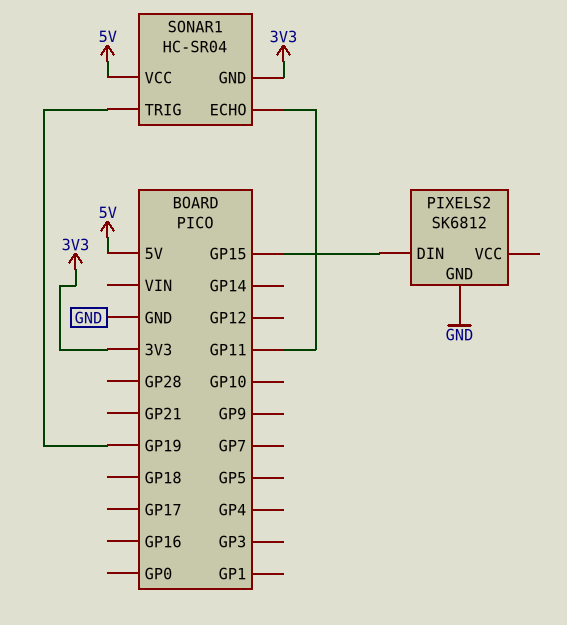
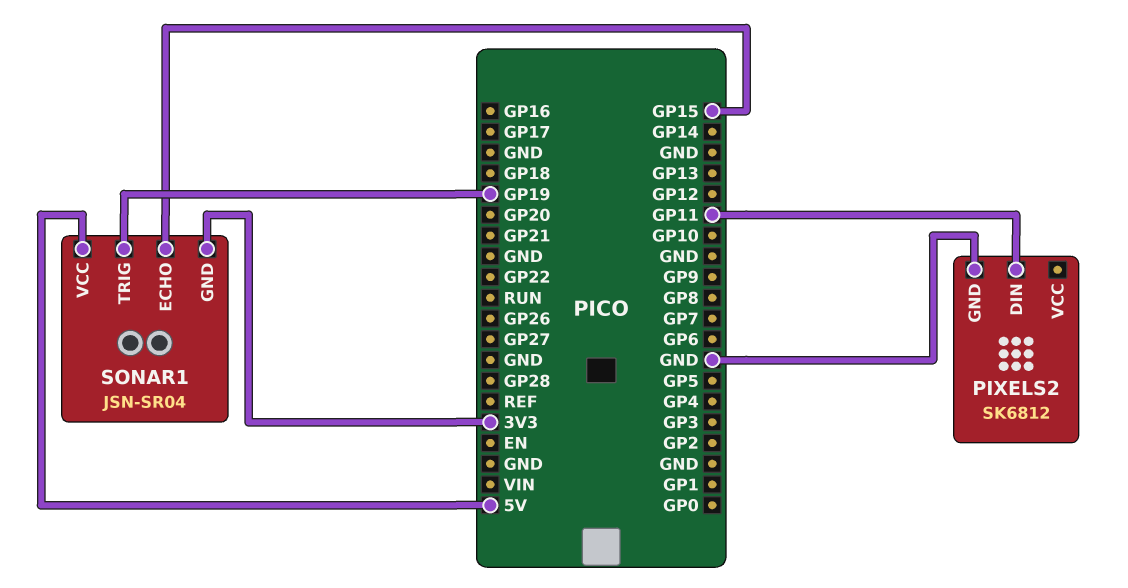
PIXELS2 pin DIN: GP15 -> GP11
SONAR1: HC-SR04 -> JSN-SR04
SONAR1 pin ECHO: GP11 -> GP15

